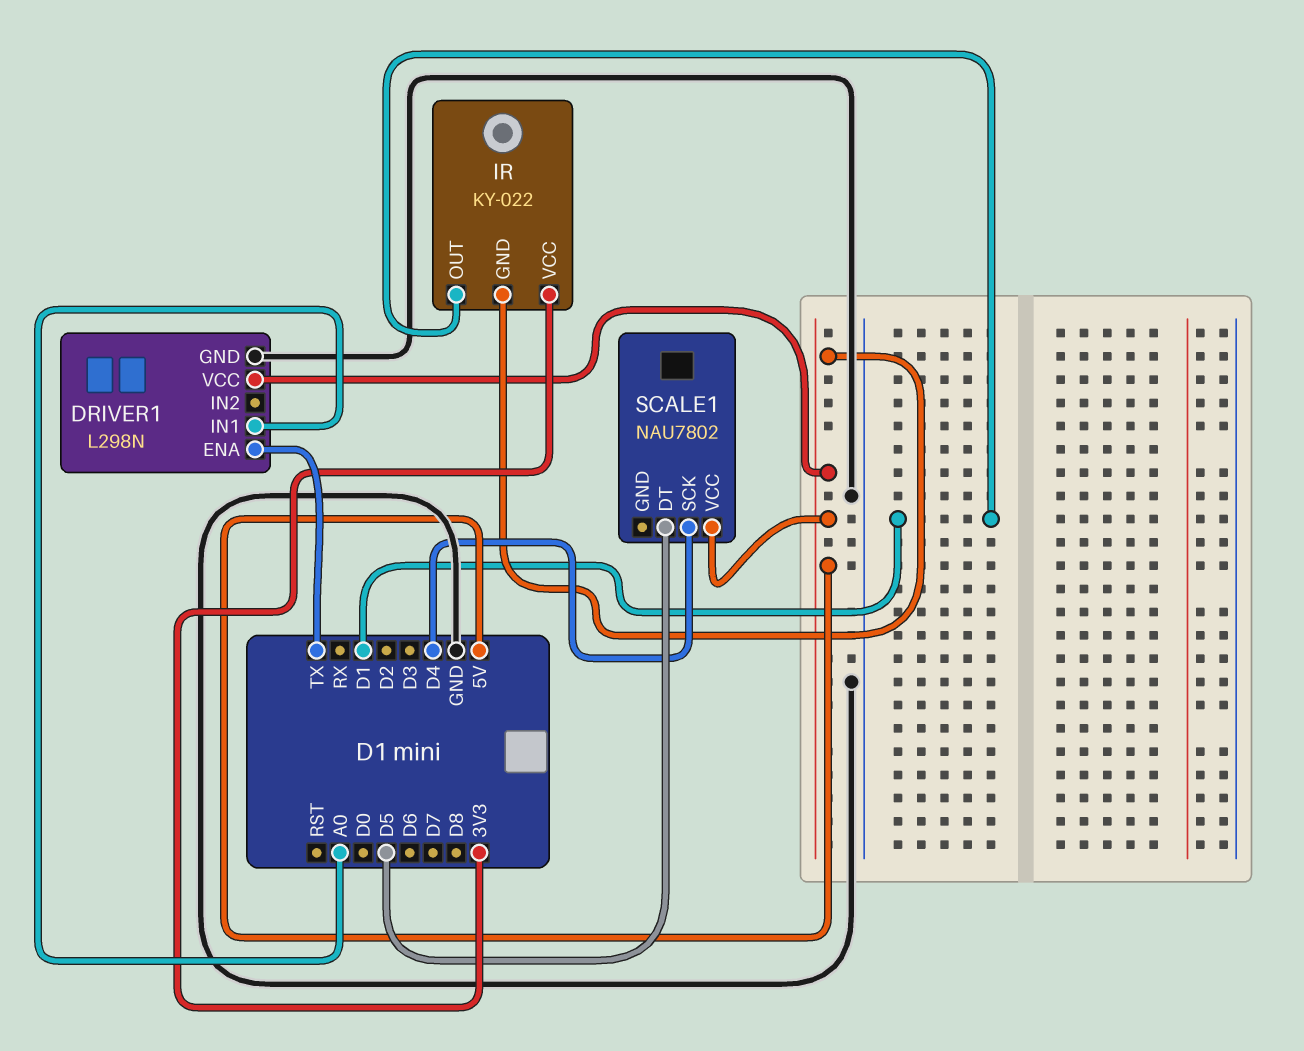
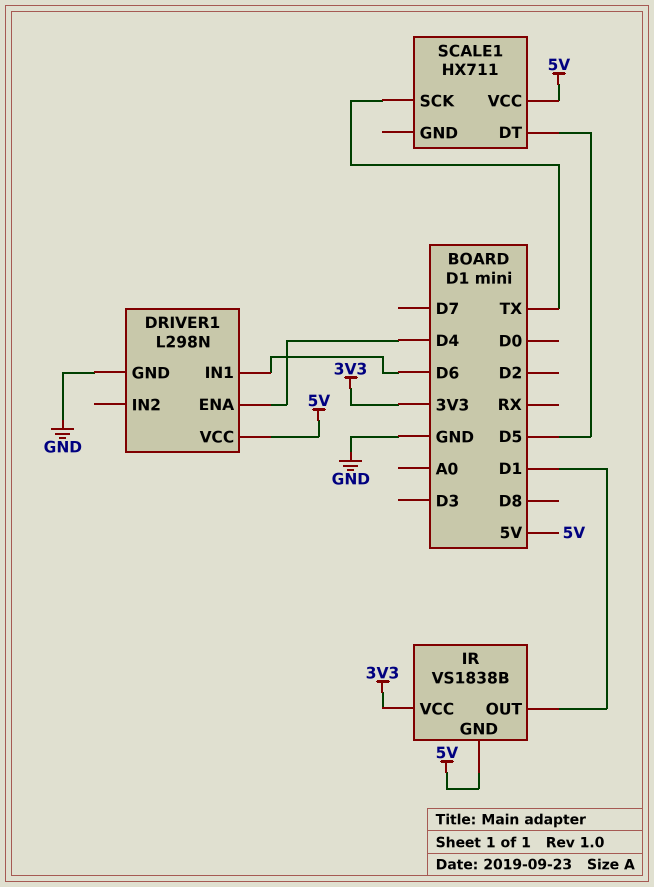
DRIVER1 pin ENA: TX -> D4
DRIVER1 pin IN1: A0 -> D6
IR: KY-022 -> VS1838B
SCALE1: NAU7802 -> HX711
SCALE1 pin SCK: D4 -> TX

